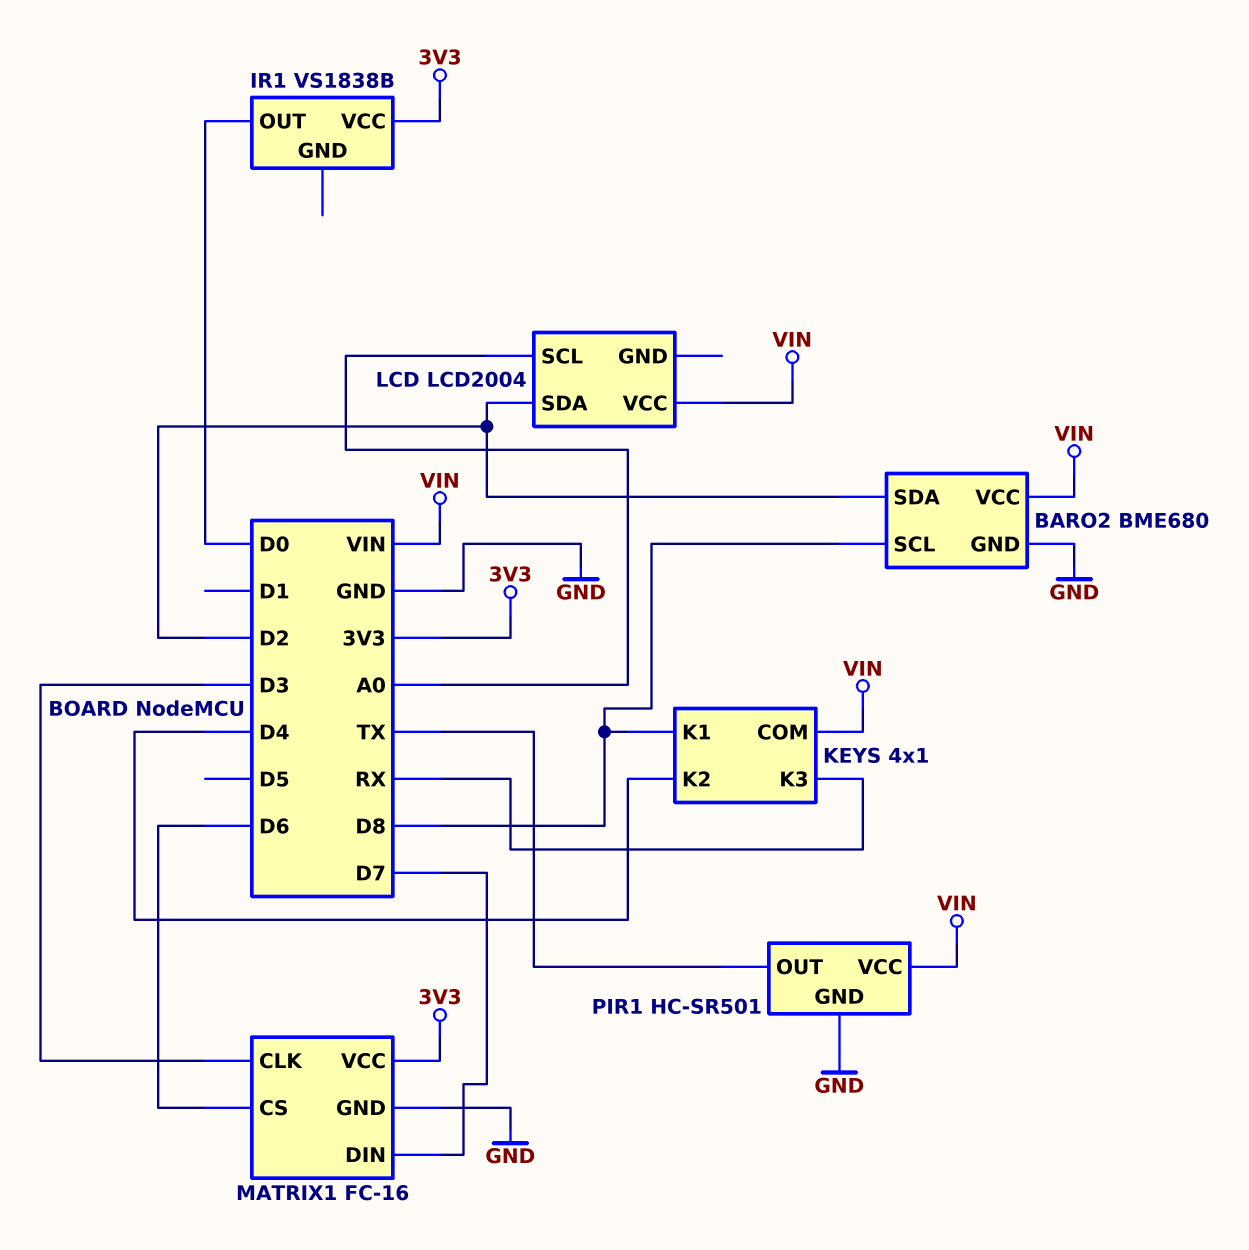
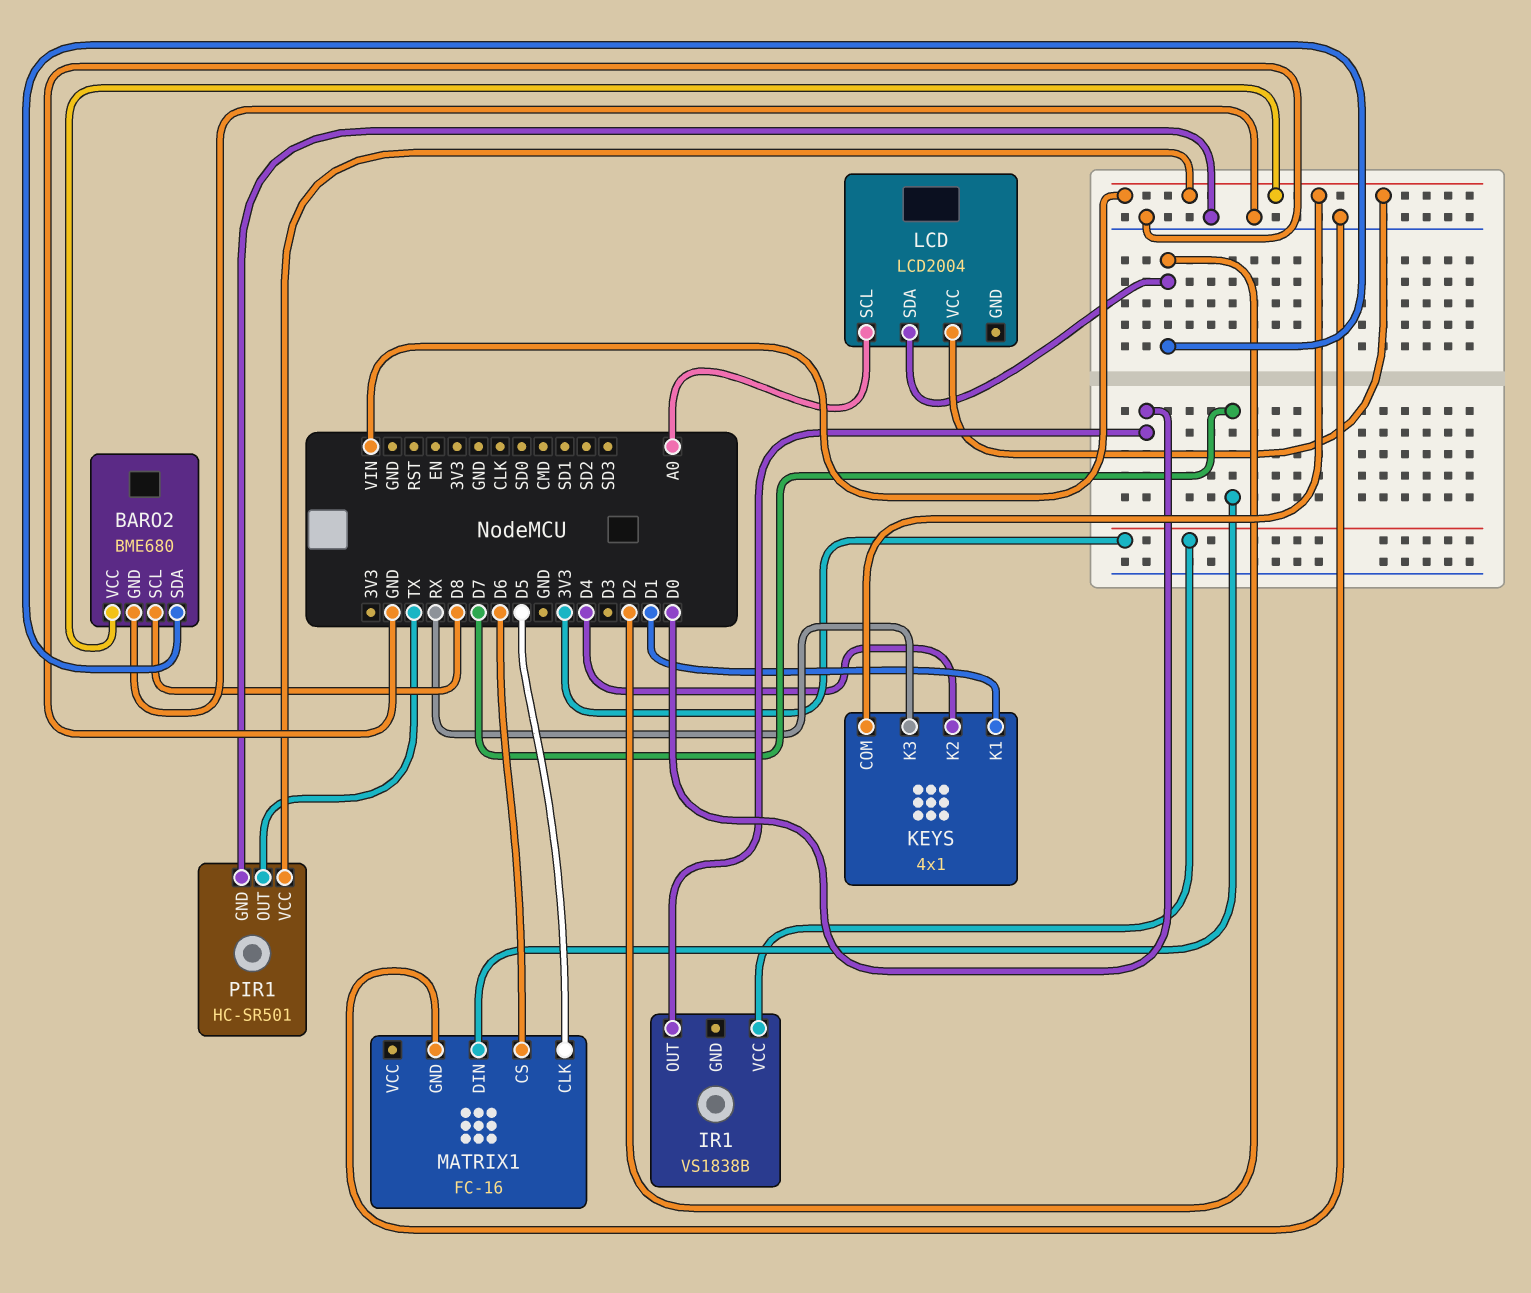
KEYS pin K1: D8 -> D1
MATRIX1 pin CLK: D3 -> D5
MATRIX1 pin VCC: 3V3 -> none

